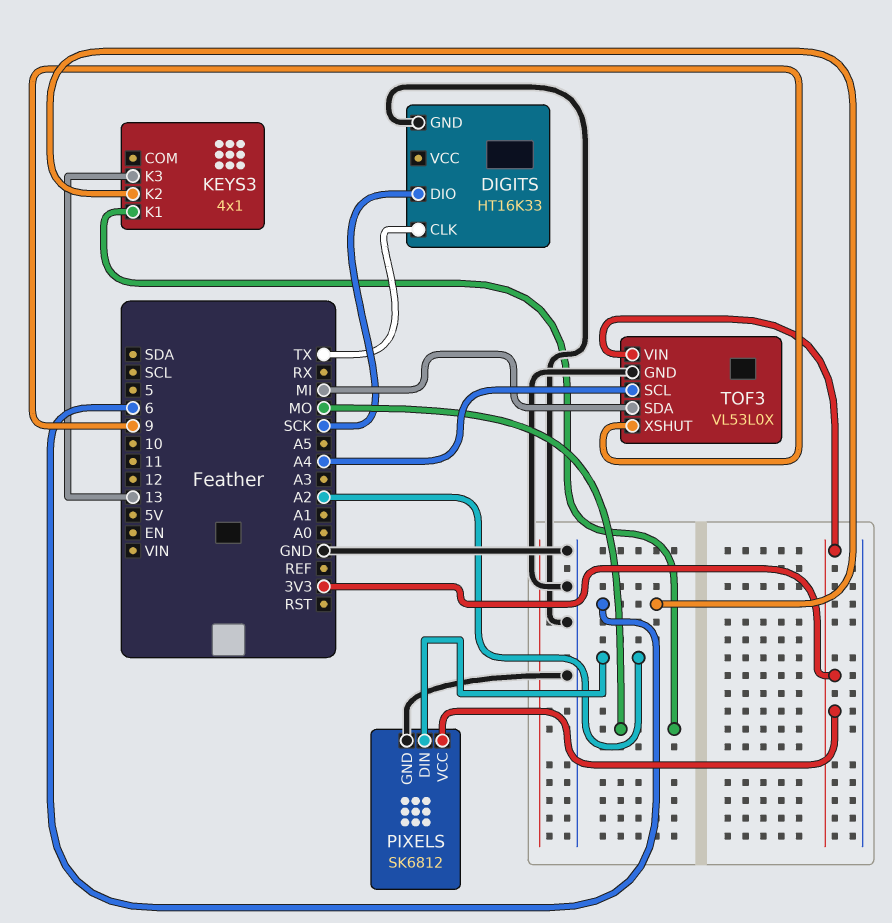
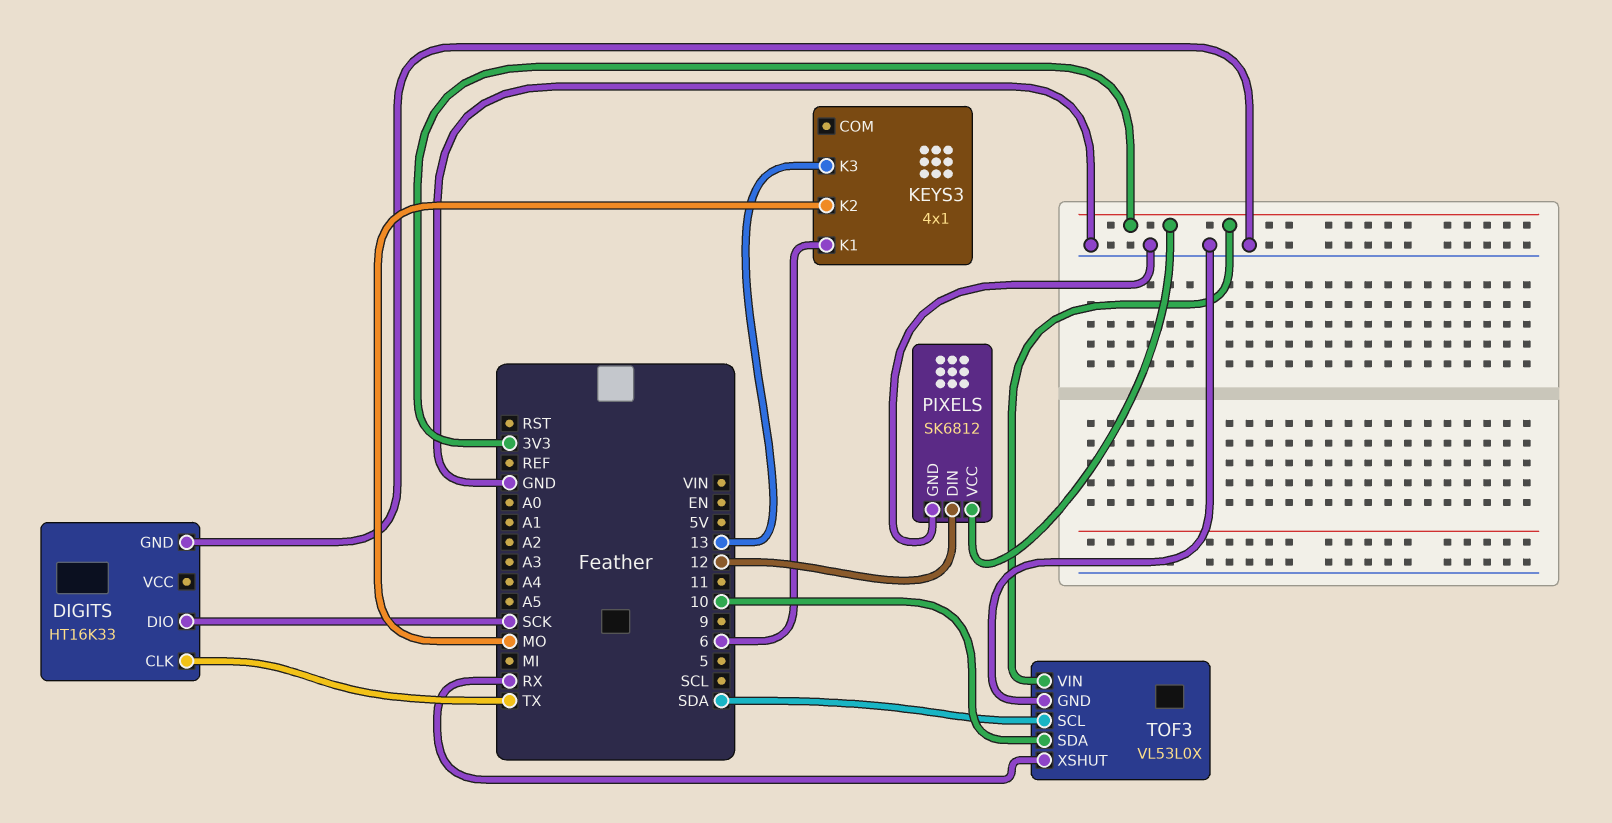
KEYS3 pin K1: MO -> 6
KEYS3 pin K2: 6 -> MO
PIXELS pin DIN: A2 -> 12
TOF3 pin SCL: A4 -> SDA
TOF3 pin SDA: MI -> 10
TOF3 pin XSHUT: 9 -> RX

